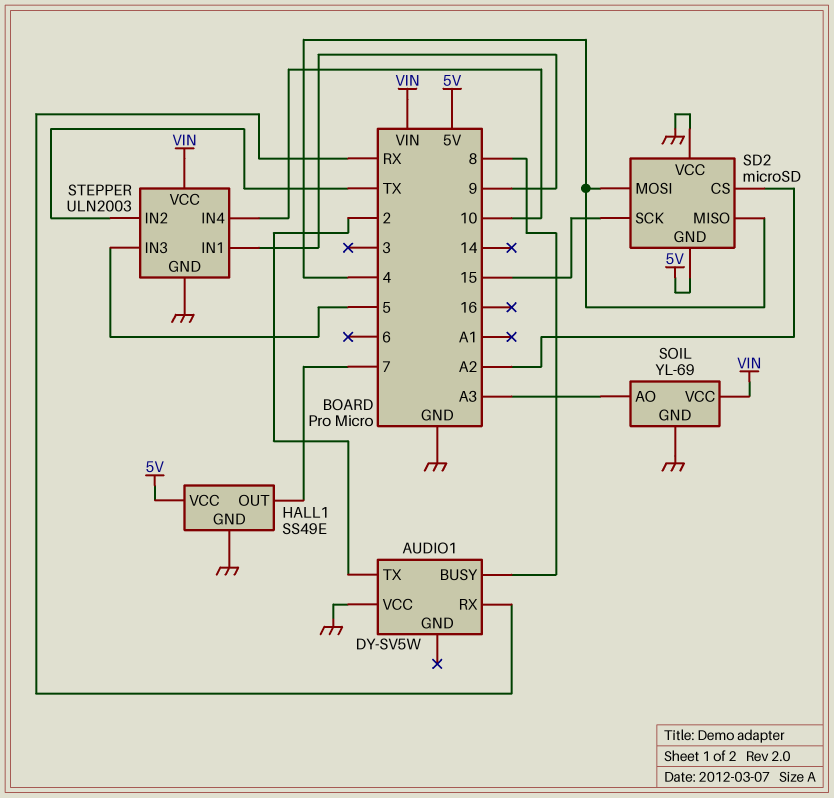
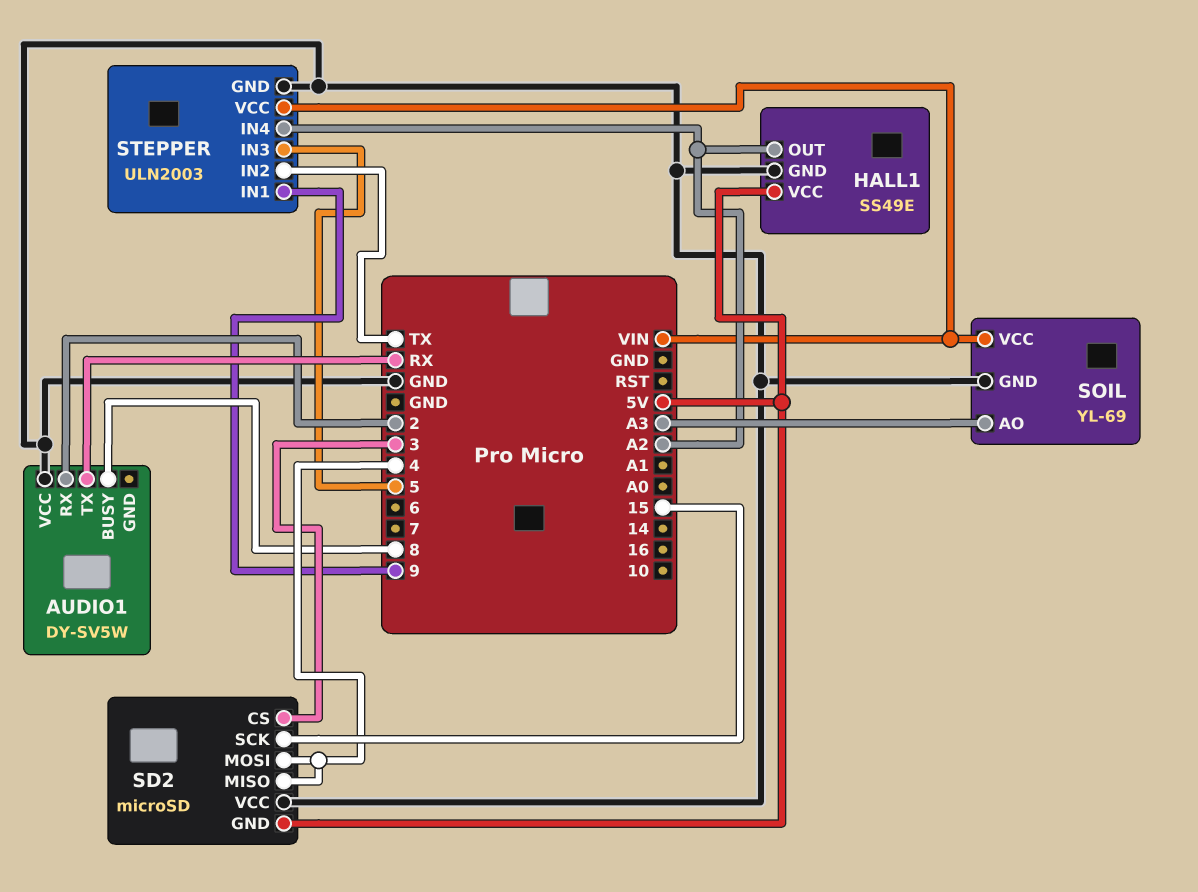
AUDIO1 pin RX: RX -> 2
AUDIO1 pin TX: 2 -> RX
HALL1 pin OUT: 7 -> A2
SD2 pin CS: A2 -> 3
STEPPER pin IN4: 10 -> A2

